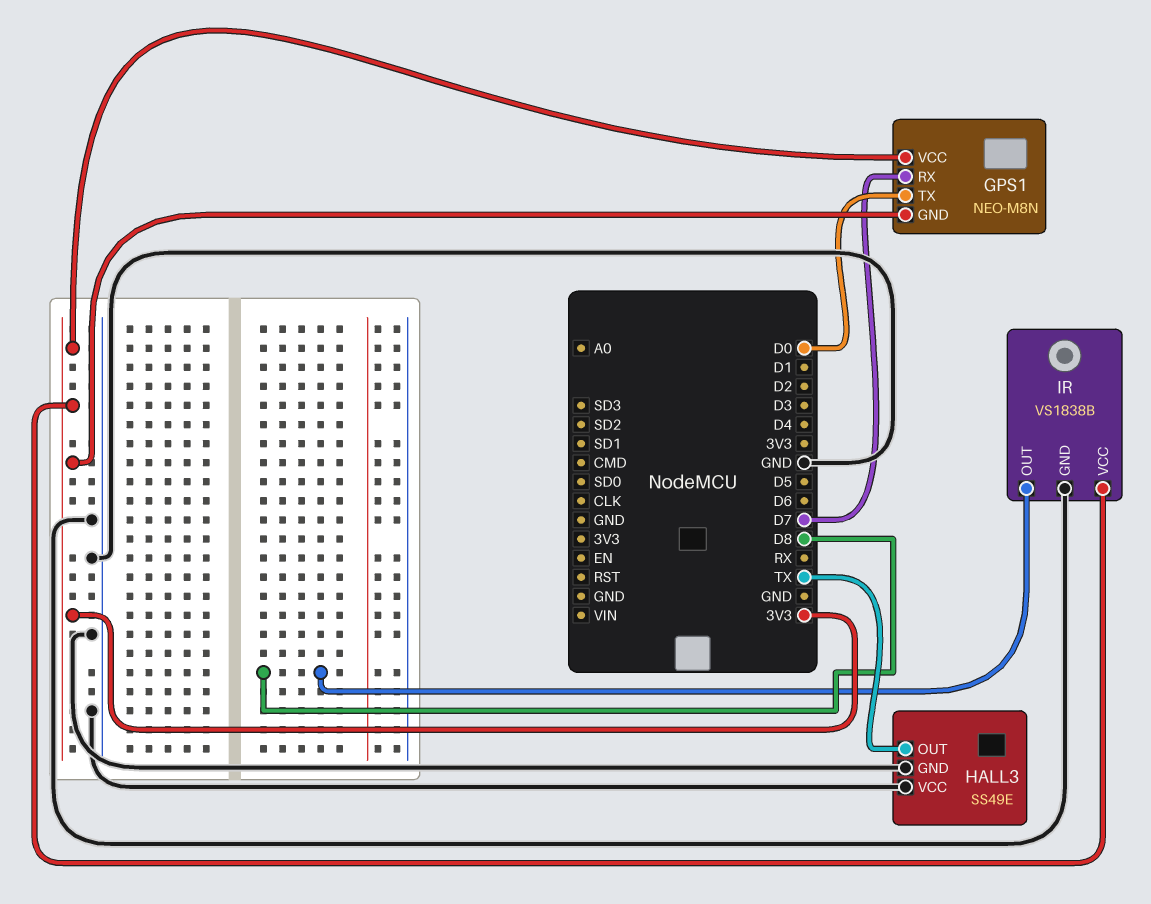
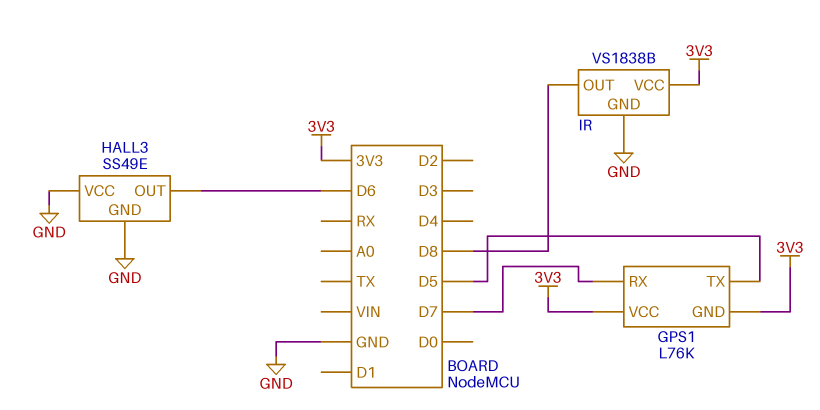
GPS1: NEO-M8N -> L76K
GPS1 pin TX: D0 -> D5
HALL3 pin OUT: TX -> D6

